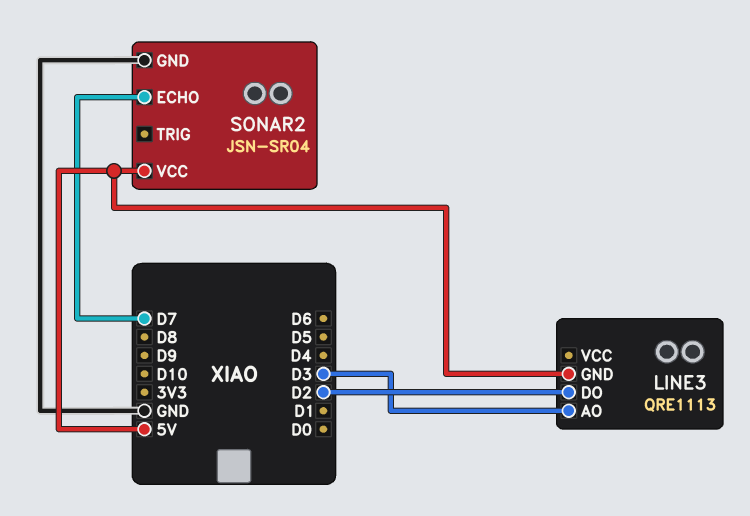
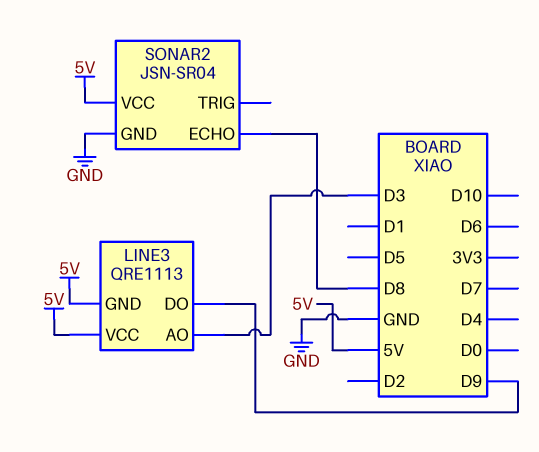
LINE3 pin DO: D2 -> D9
LINE3 pin VCC: none -> 5V
SONAR2 pin ECHO: D7 -> D8

